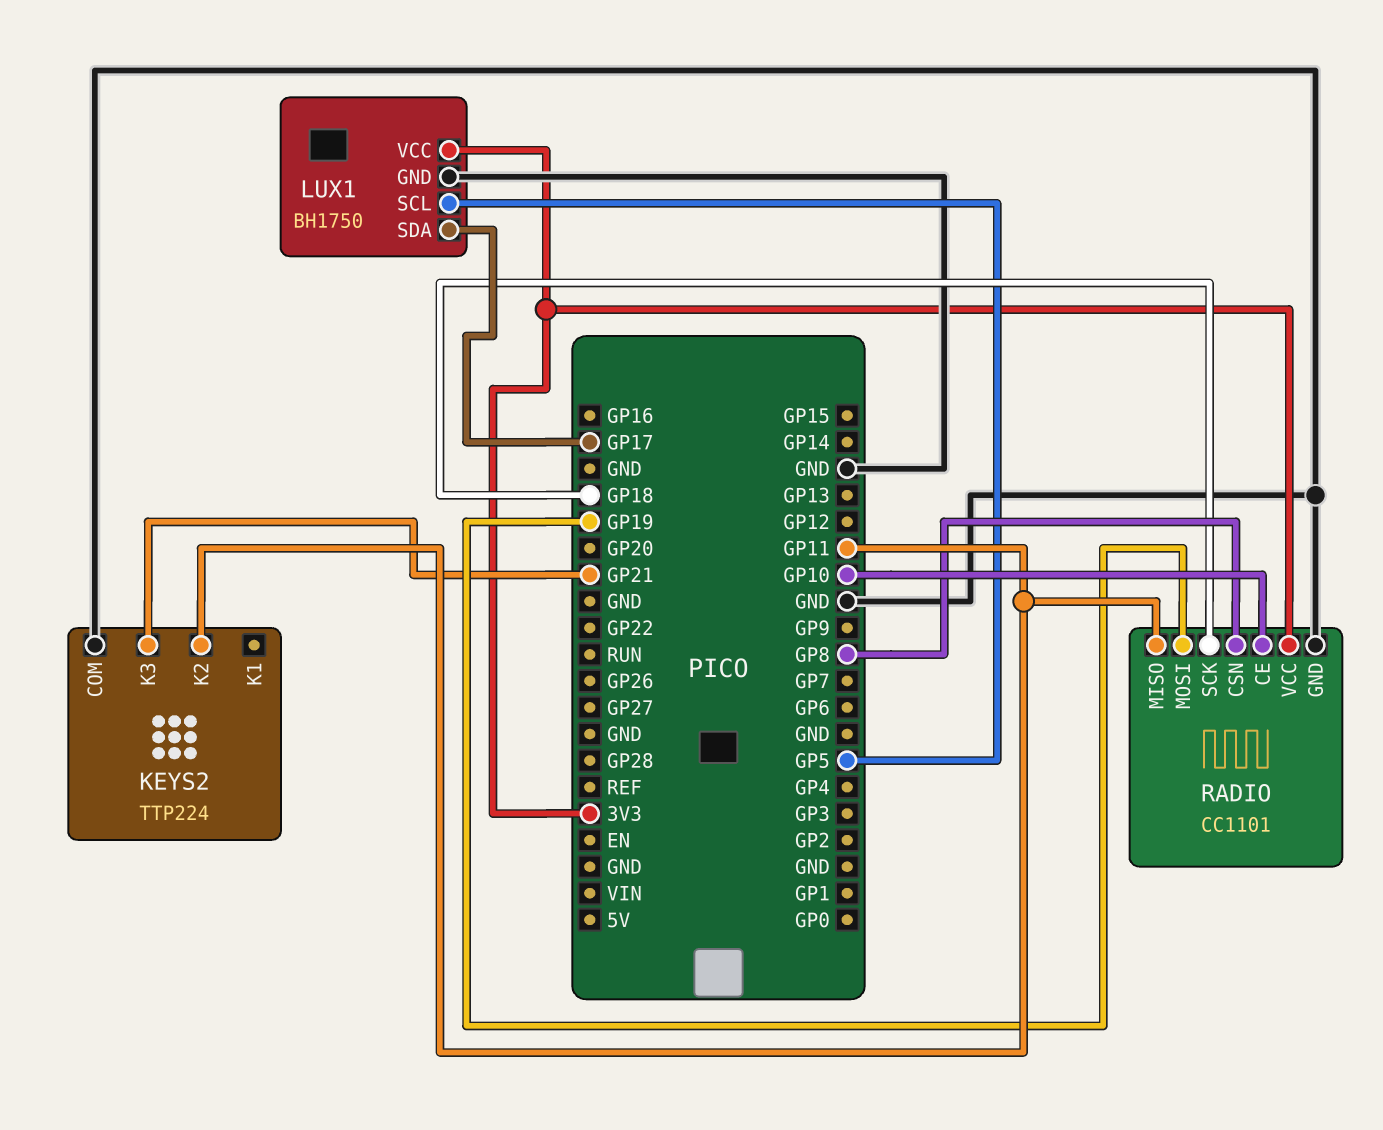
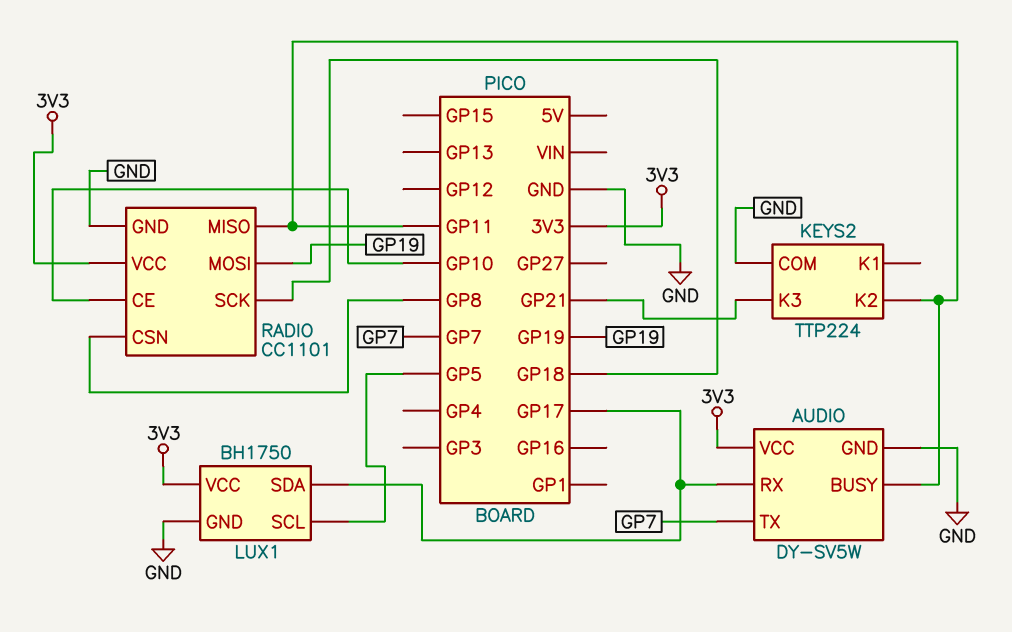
AUDIO: none -> DY-SV5W
AUDIO pin BUSY: none -> GP11
AUDIO pin GND: none -> GND
AUDIO pin RX: none -> GP17
AUDIO pin TX: none -> GP7
AUDIO pin VCC: none -> 3V3

